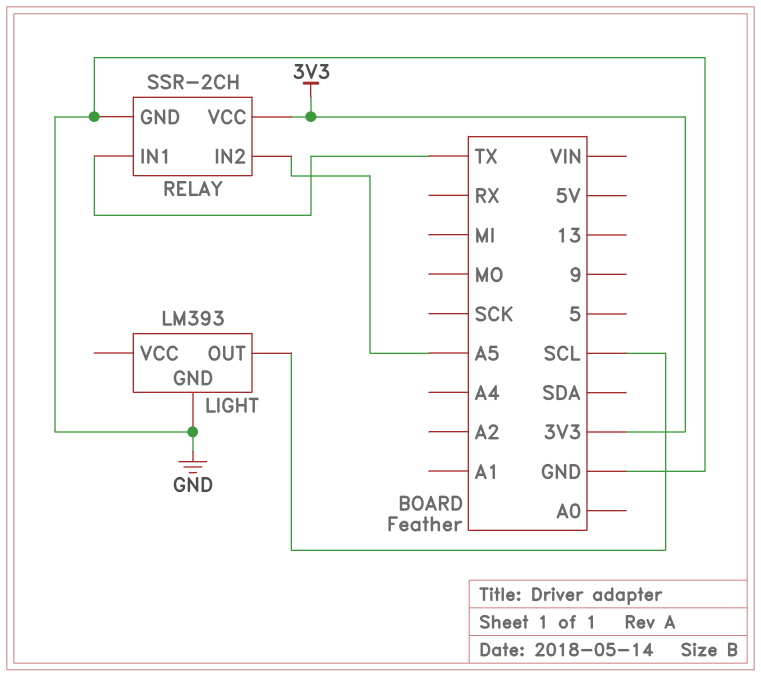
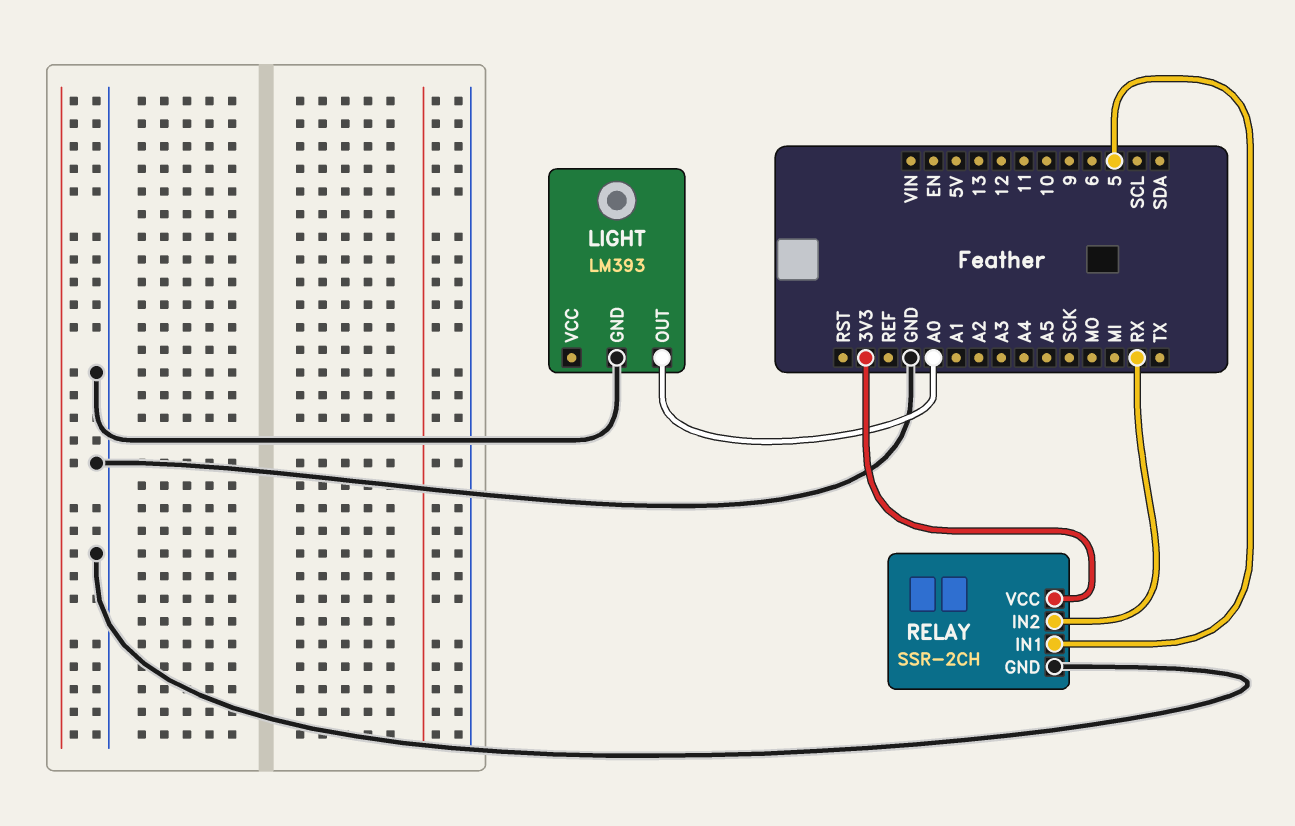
LIGHT pin OUT: SCL -> A0
RELAY pin IN1: TX -> 5
RELAY pin IN2: A5 -> RX

